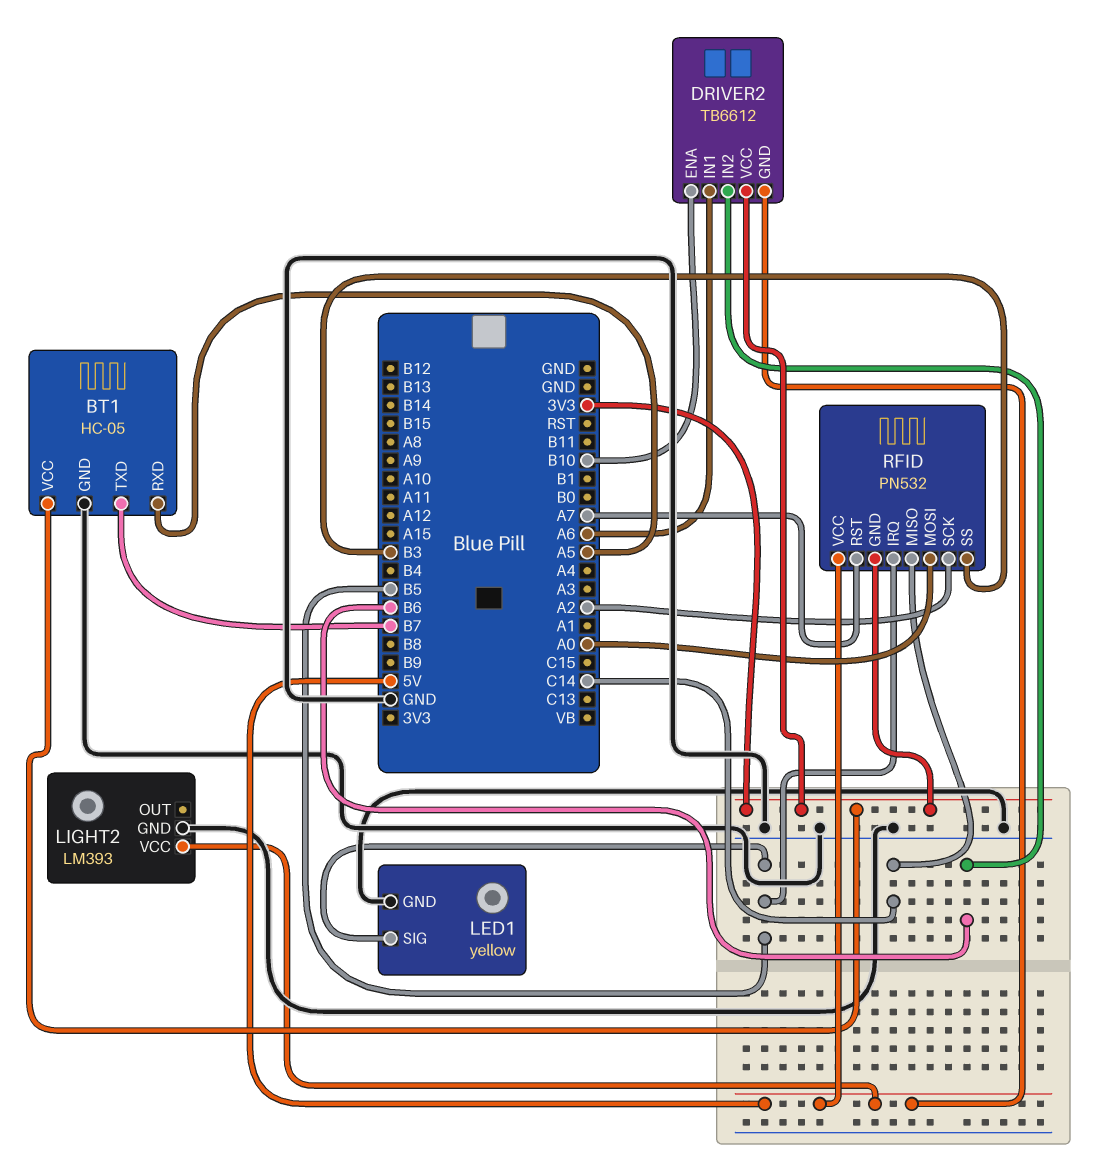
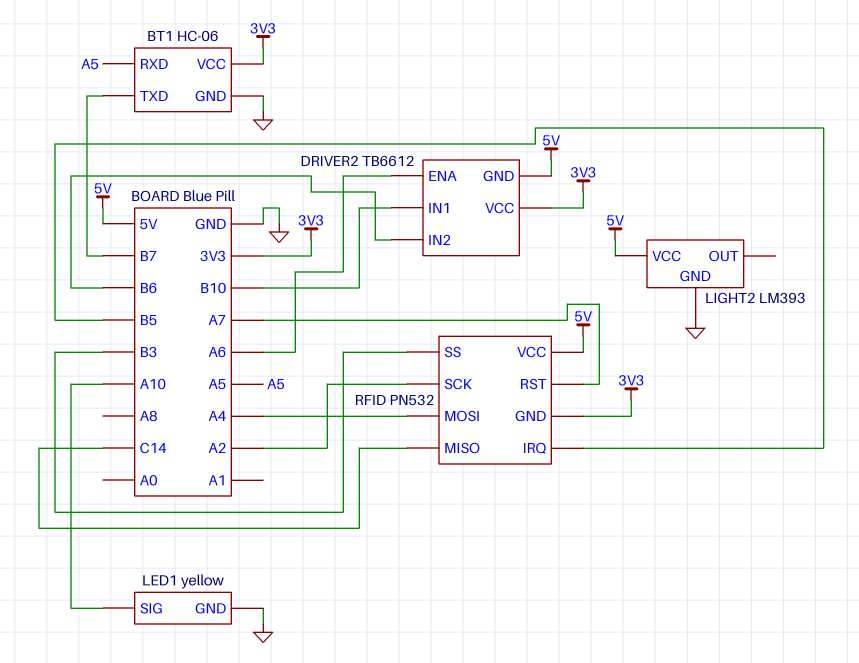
BT1: HC-05 -> HC-06
DRIVER2 pin ENA: B10 -> A6
DRIVER2 pin IN1: A6 -> B10
LED1 pin SIG: B5 -> A10
RFID pin MOSI: A0 -> A4

